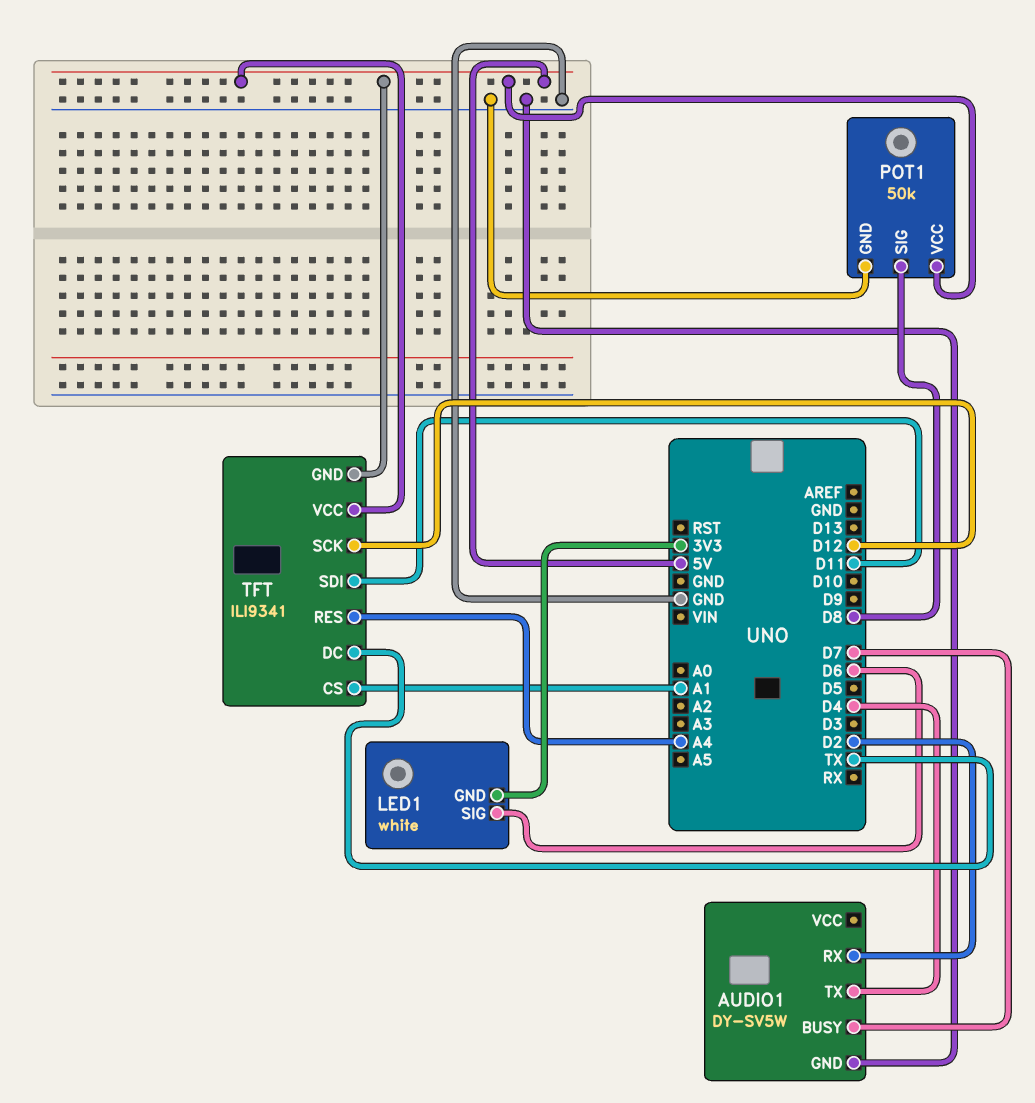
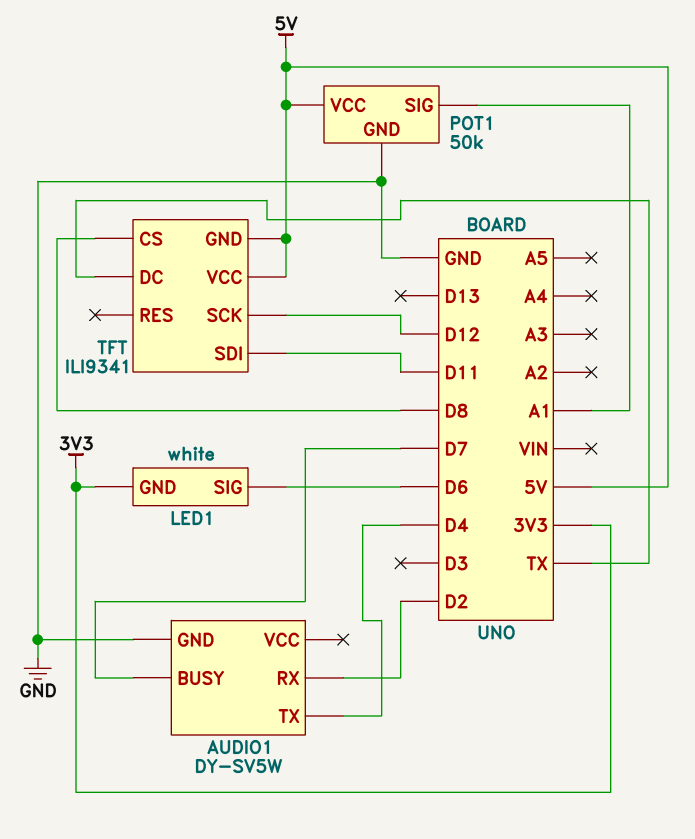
POT1 pin SIG: D8 -> A1
TFT pin CS: A1 -> D8
TFT pin RES: A4 -> none

